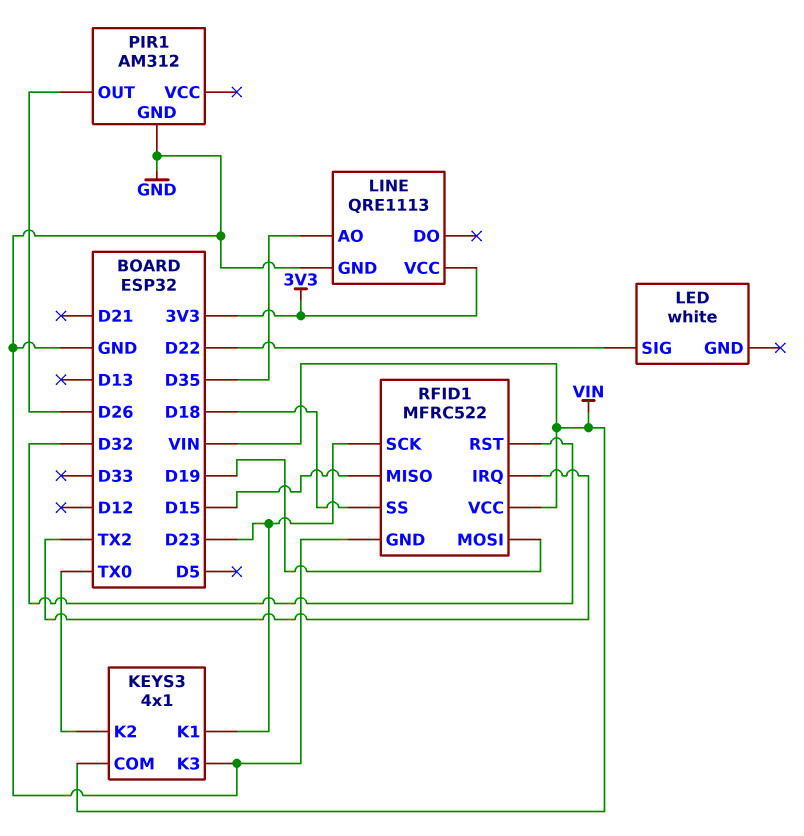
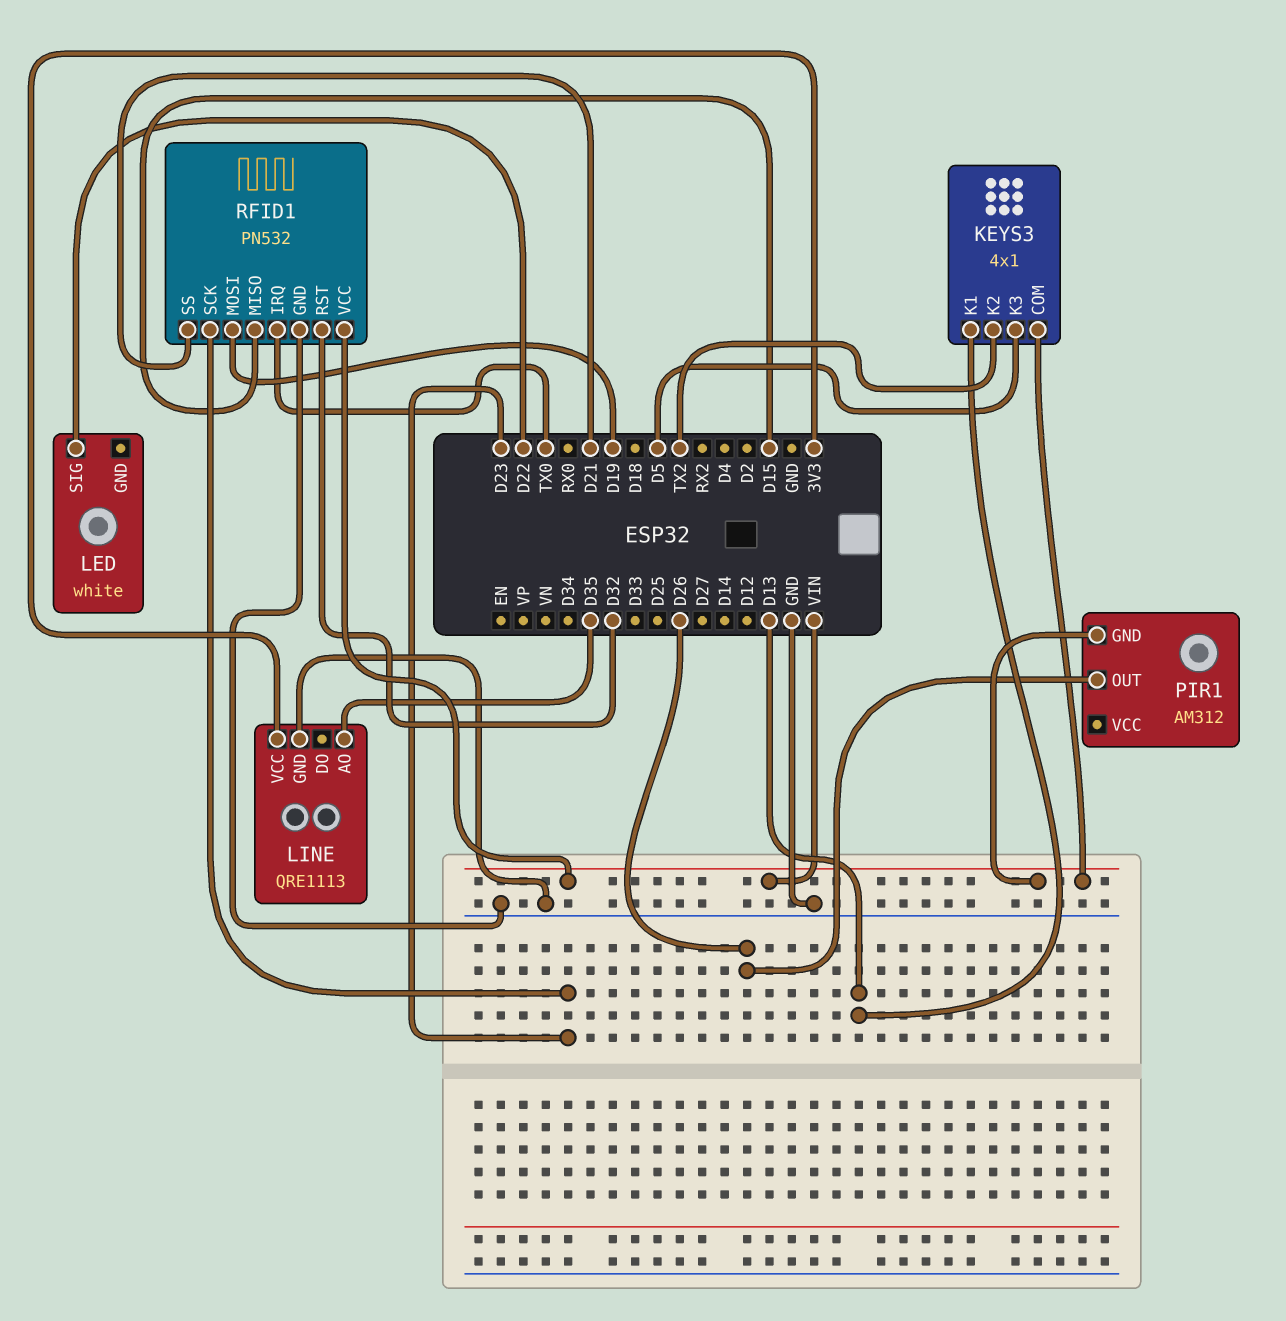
KEYS3 pin K1: D23 -> D13
KEYS3 pin K2: TX0 -> TX2
KEYS3 pin K3: GND -> D5
PIR1 pin GND: GND -> VIN
RFID1: MFRC522 -> PN532
RFID1 pin IRQ: TX2 -> TX0
RFID1 pin SS: D18 -> D21

